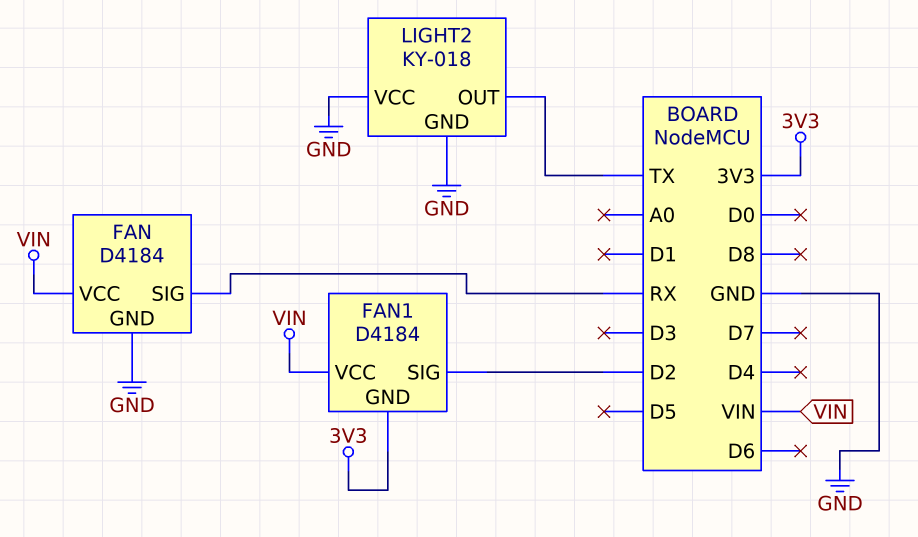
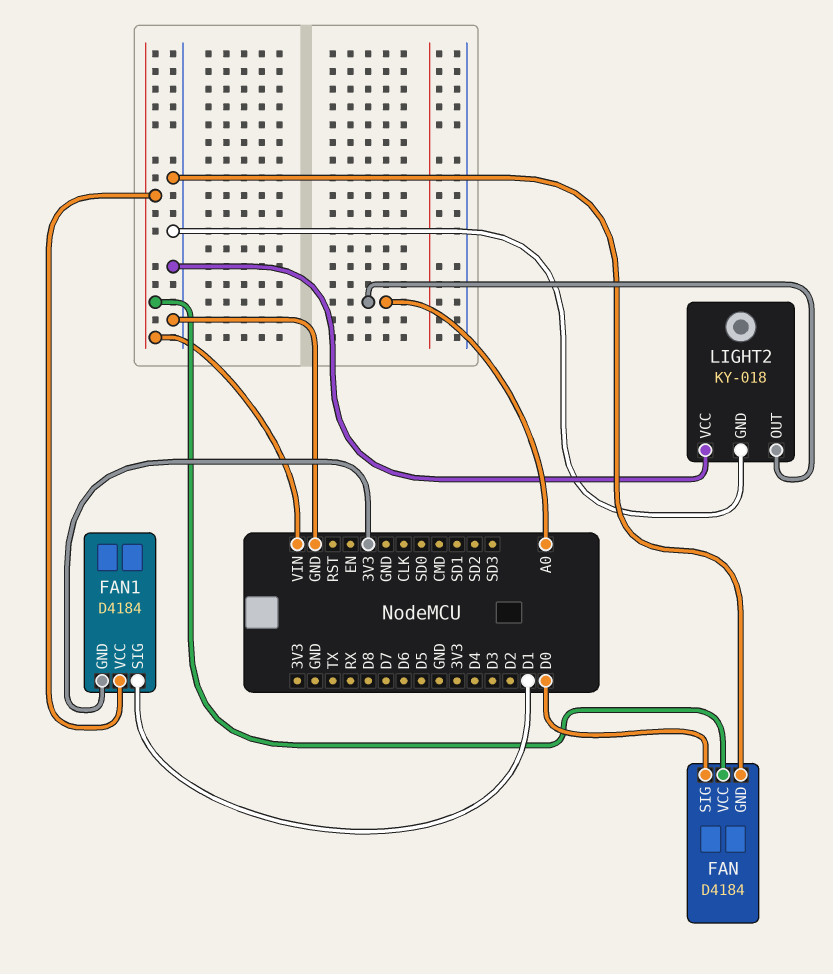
FAN pin SIG: RX -> D0
FAN1 pin SIG: D2 -> D1
LIGHT2 pin OUT: TX -> A0

